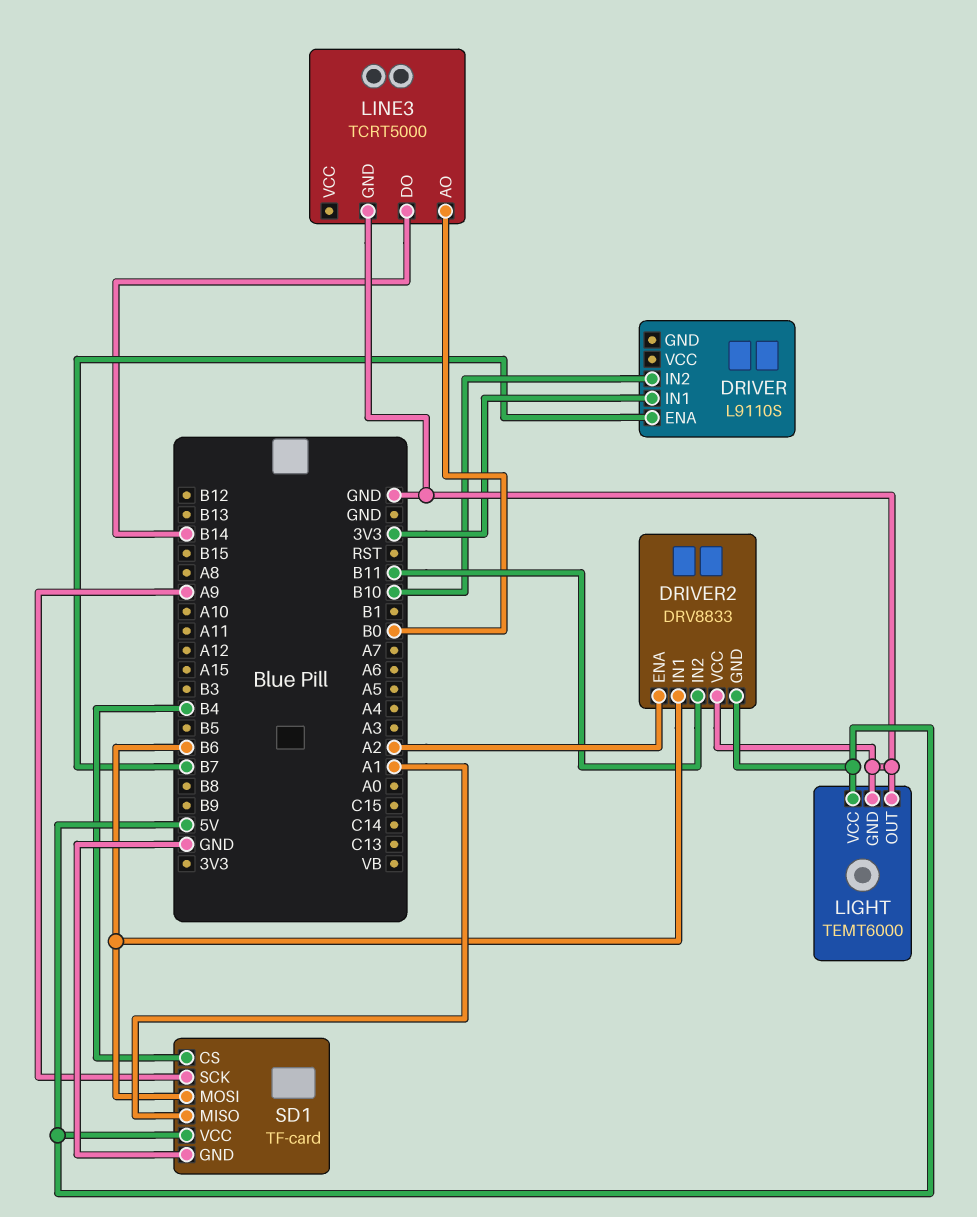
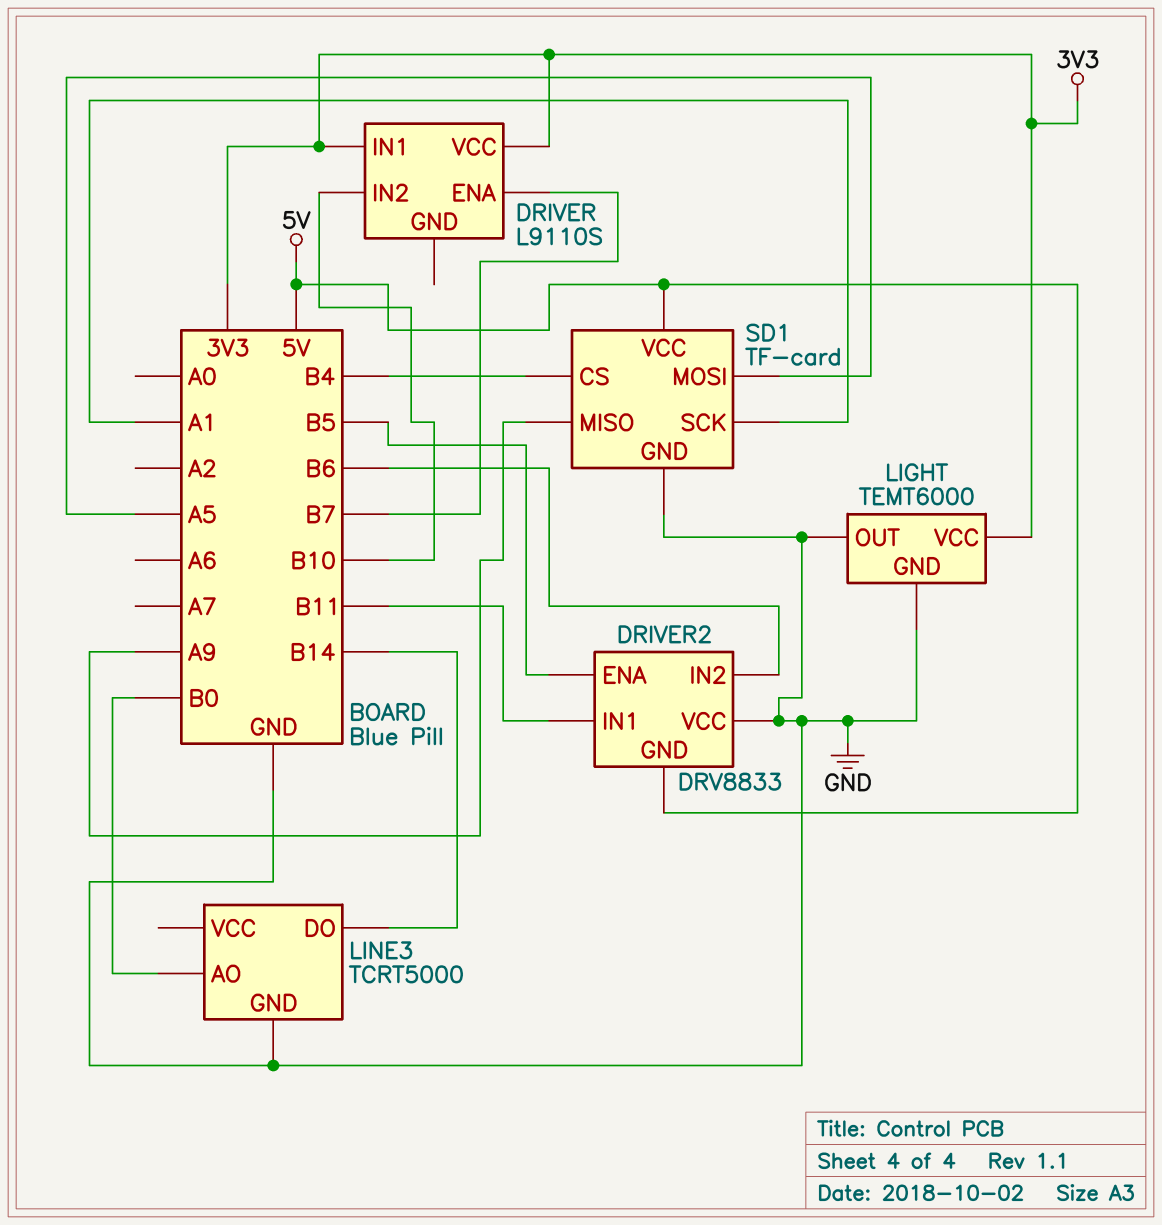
DRIVER pin VCC: none -> 3V3
DRIVER2 pin ENA: A2 -> B5
DRIVER2 pin IN1: B6 -> B11
DRIVER2 pin IN2: B11 -> B6
LIGHT pin VCC: 5V -> 3V3
SD1 pin MISO: A1 -> A9
SD1 pin MOSI: B6 -> A5
SD1 pin SCK: A9 -> A1

